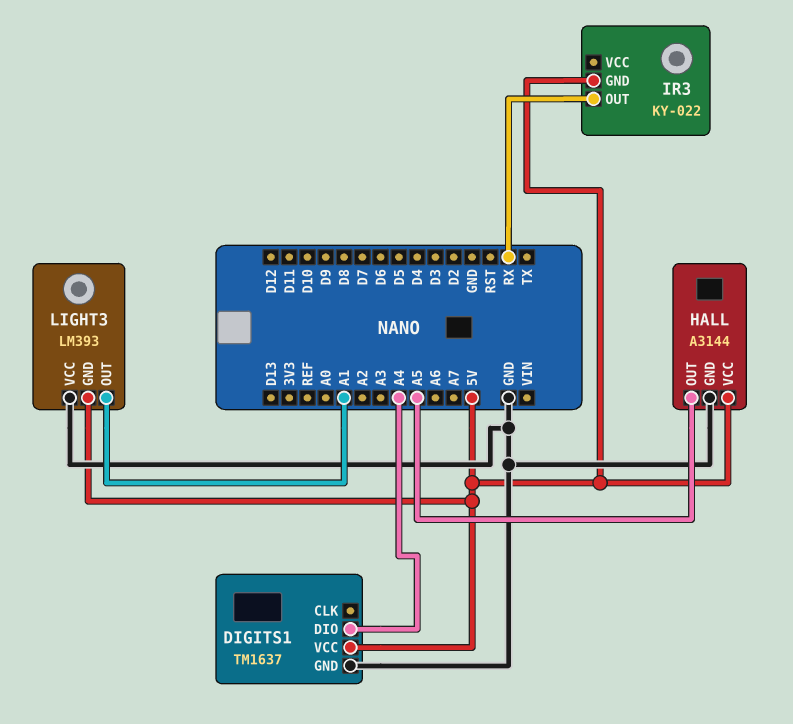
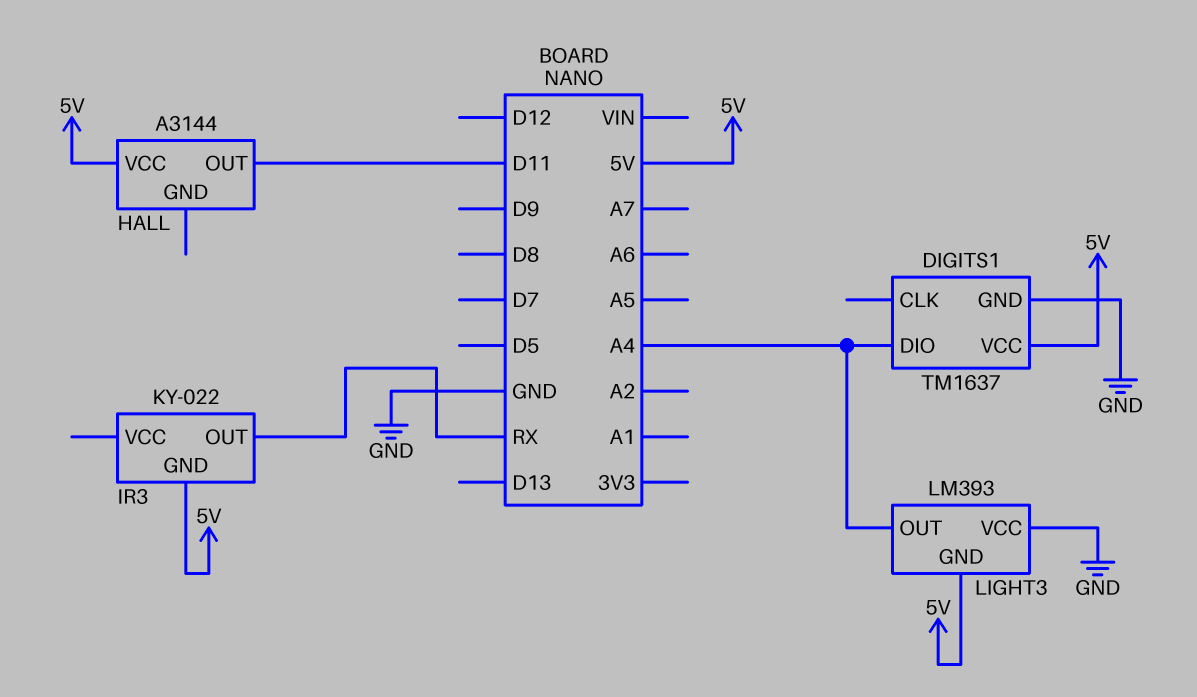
HALL pin GND: GND -> none
HALL pin OUT: A5 -> D11
LIGHT3 pin OUT: A1 -> A4

